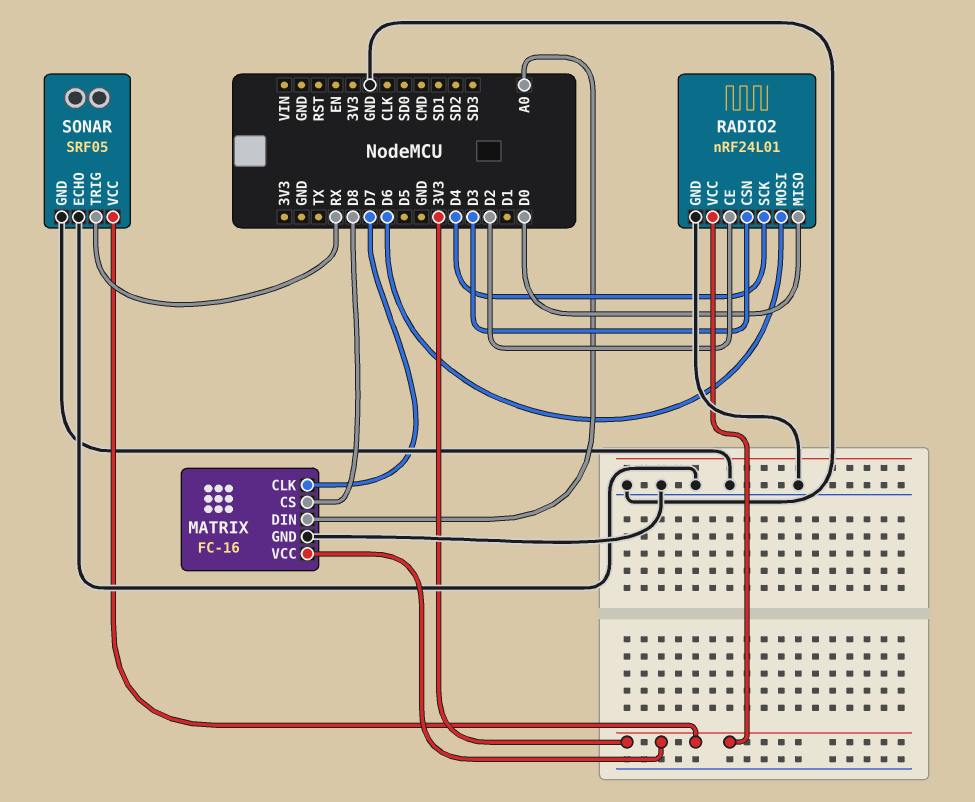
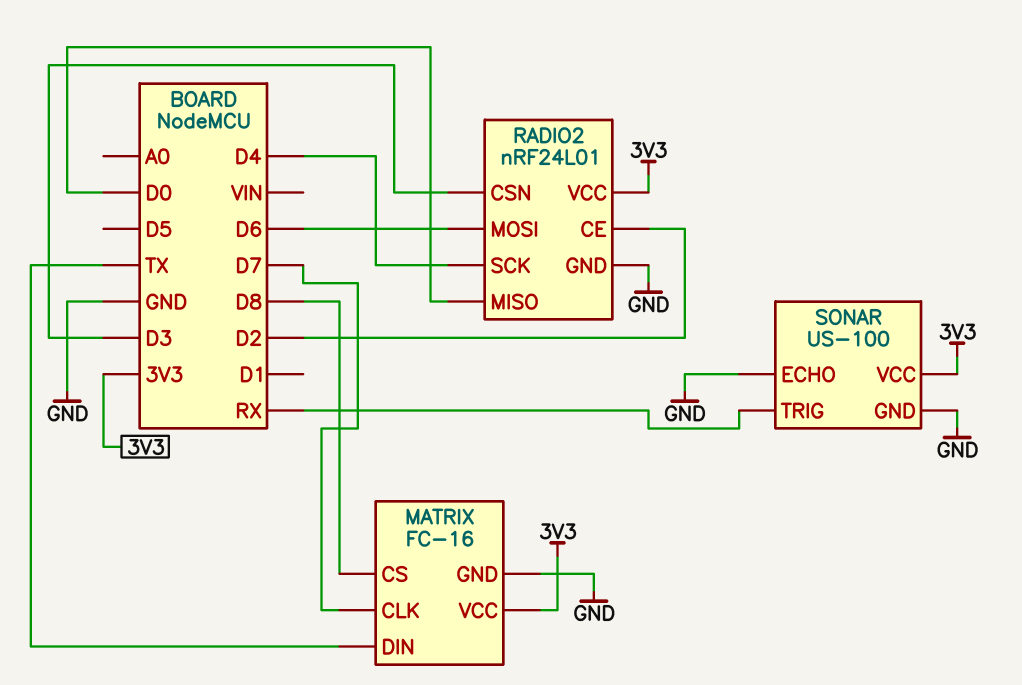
MATRIX pin DIN: A0 -> TX
SONAR: SRF05 -> US-100

